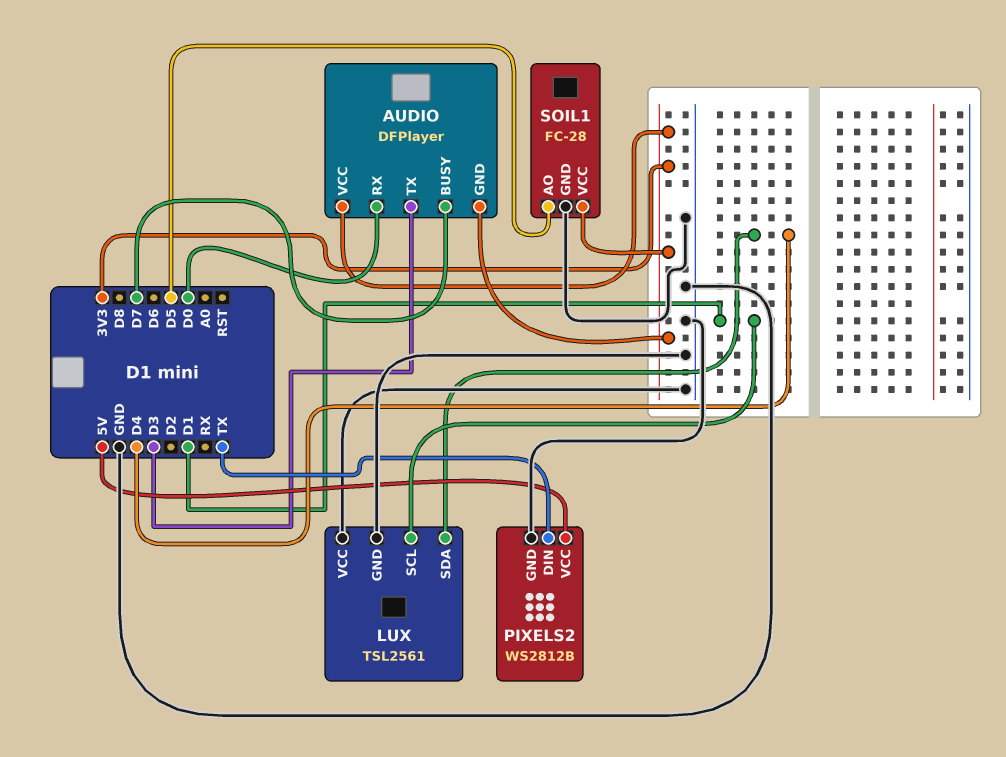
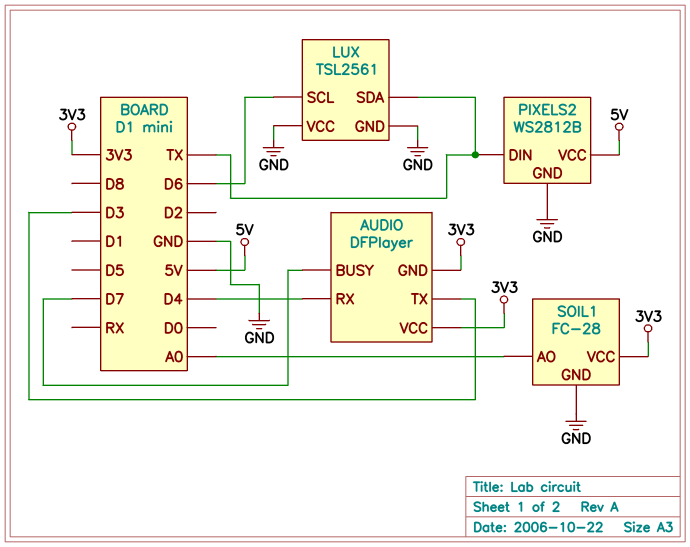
AUDIO pin RX: D0 -> D4
LUX pin SCL: D1 -> D6
LUX pin SDA: D4 -> TX
SOIL1 pin AO: D5 -> A0

